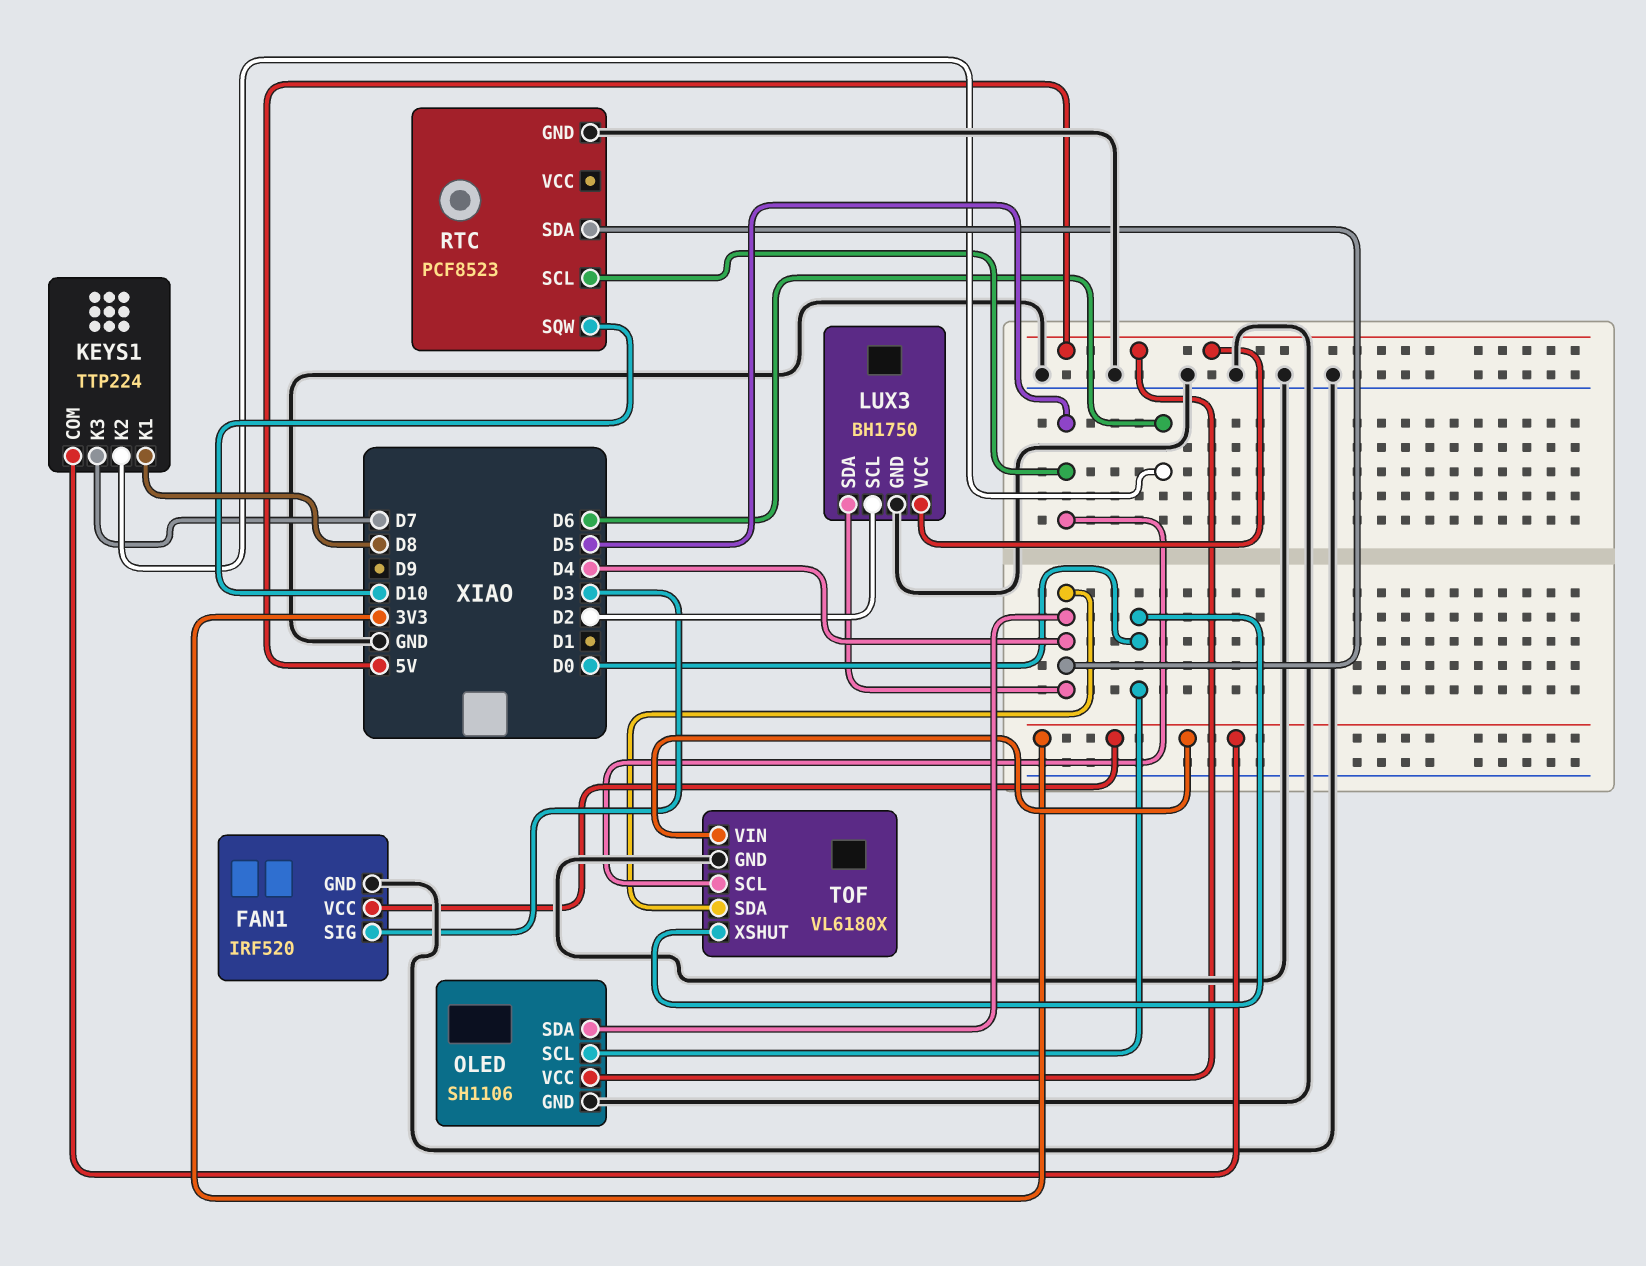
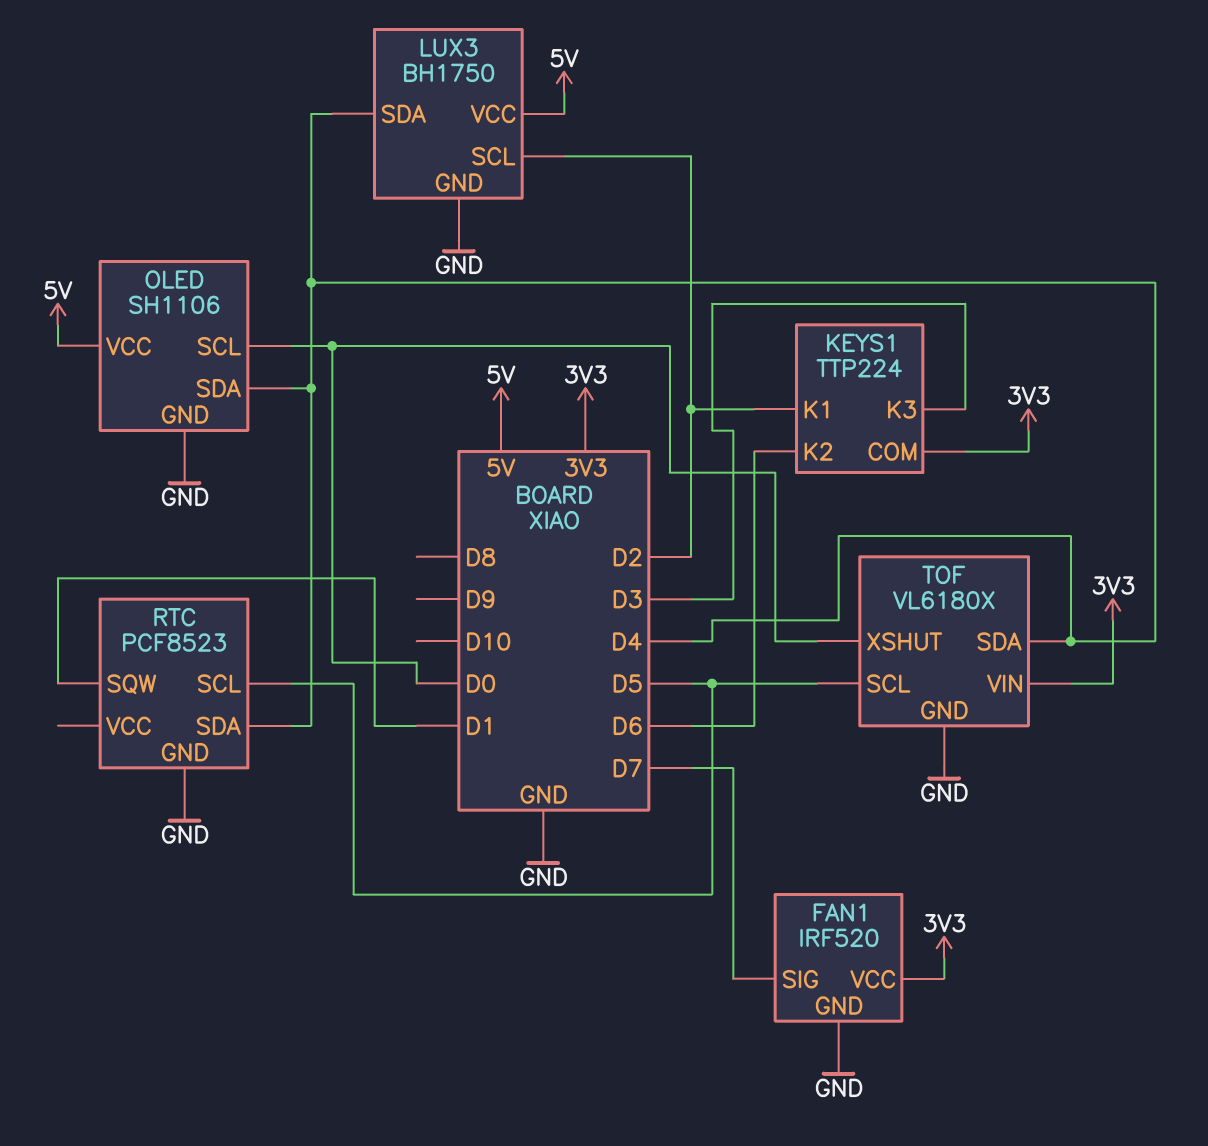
FAN1 pin SIG: D3 -> D7
KEYS1 pin K1: D8 -> D2
KEYS1 pin K3: D7 -> D3
RTC pin SQW: D10 -> D1

